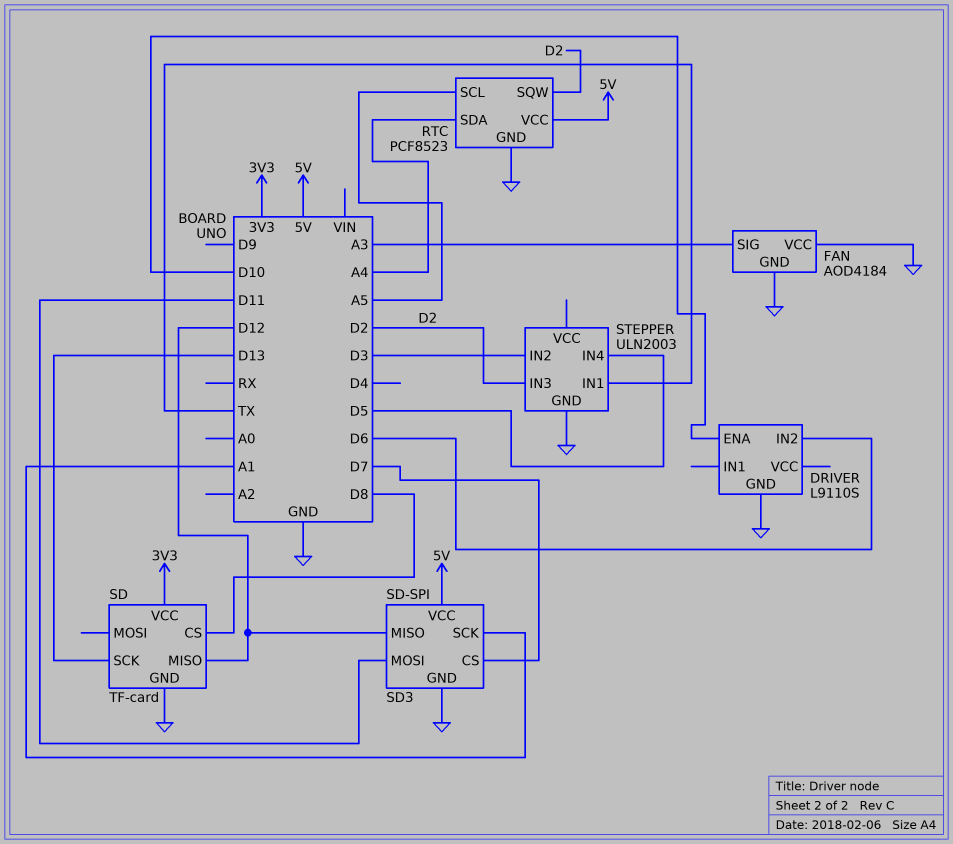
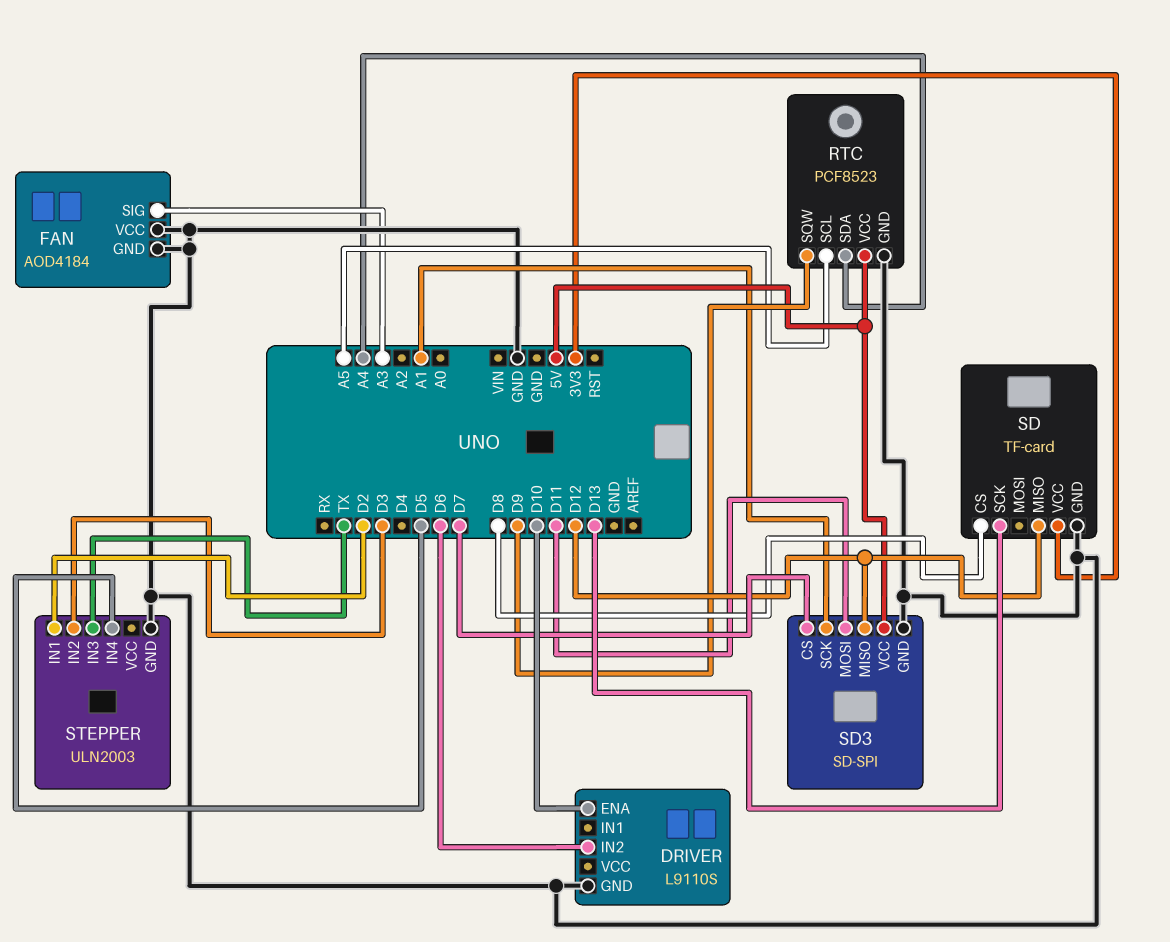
RTC pin SQW: D2 -> D9
STEPPER pin IN1: TX -> D2
STEPPER pin IN3: D2 -> TX

